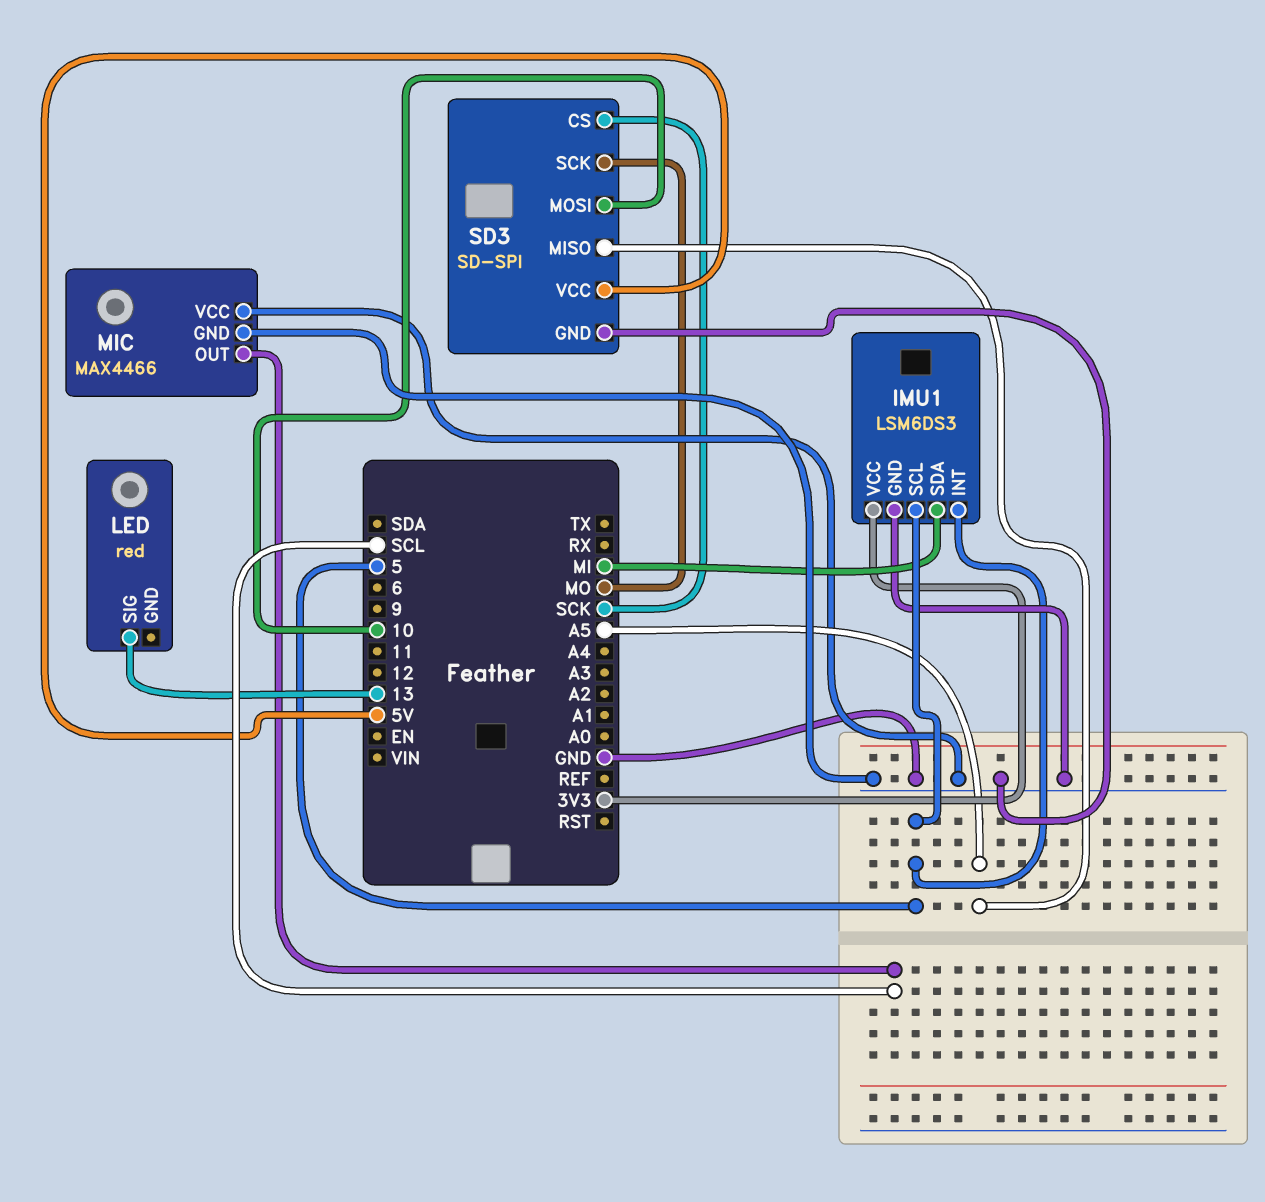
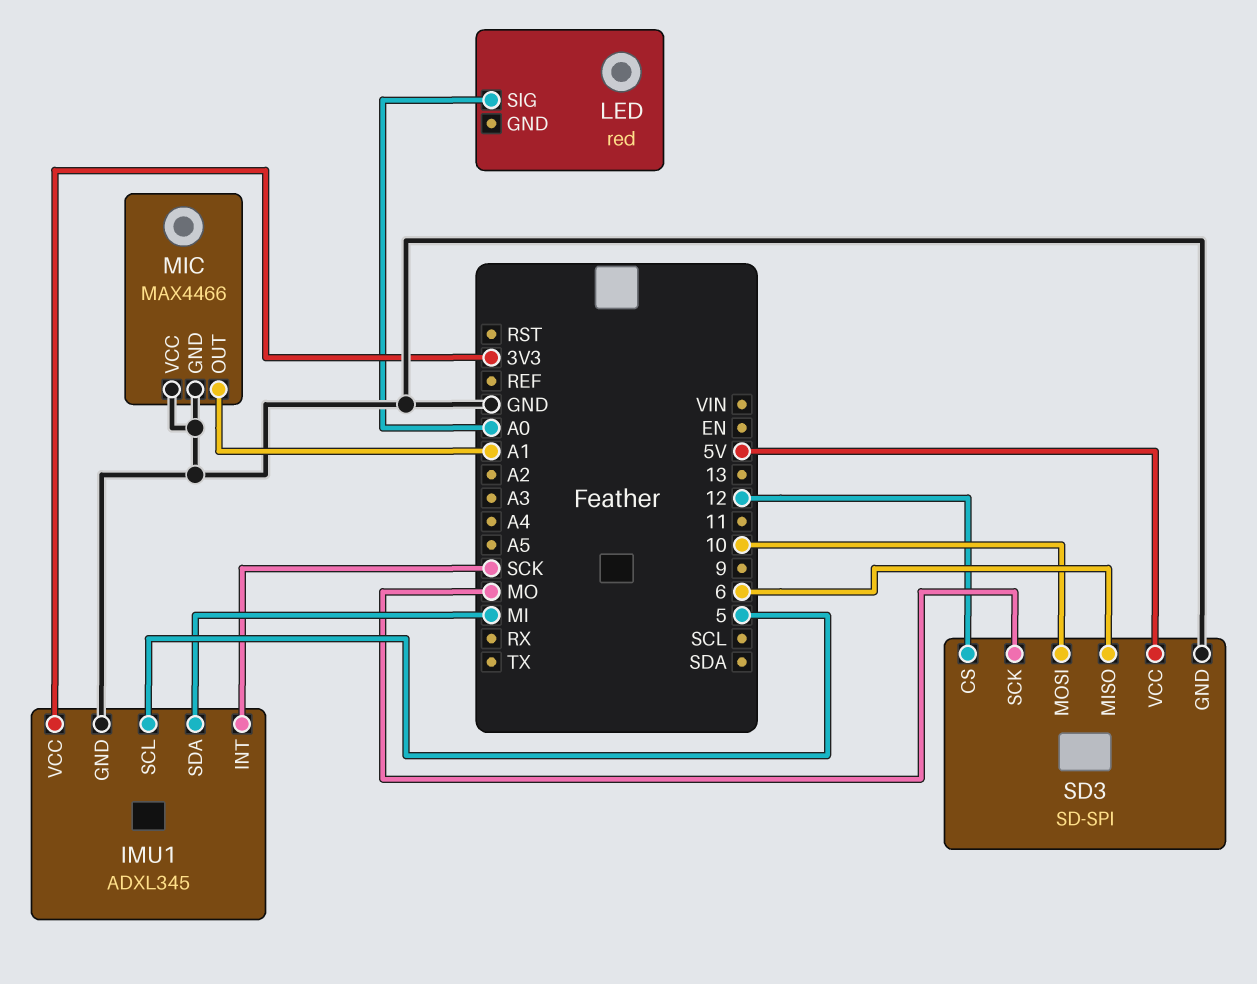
IMU1: LSM6DS3 -> ADXL345
IMU1 pin INT: 5 -> SCK
LED pin SIG: 13 -> A0
MIC pin OUT: SCL -> A1
SD3 pin CS: SCK -> 12
SD3 pin MISO: A5 -> 6

